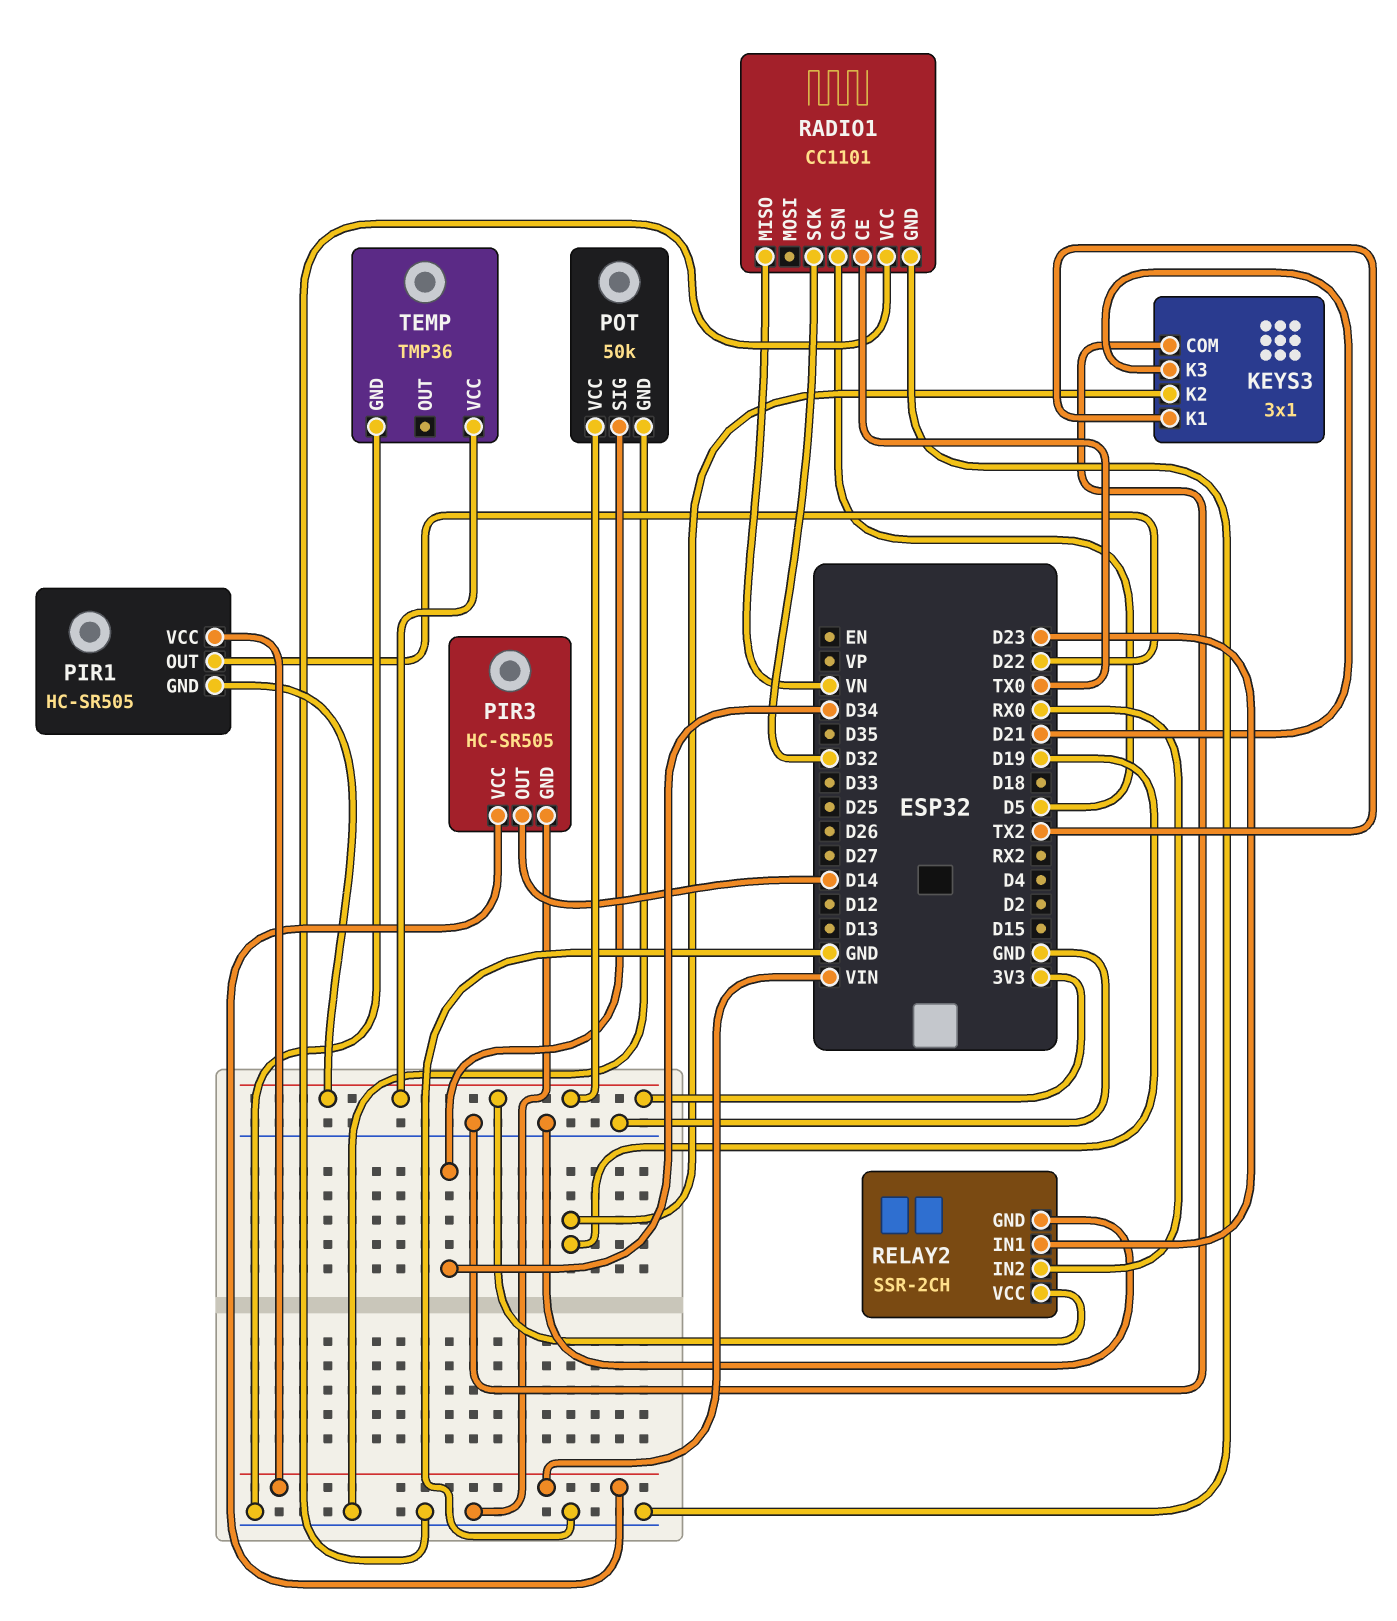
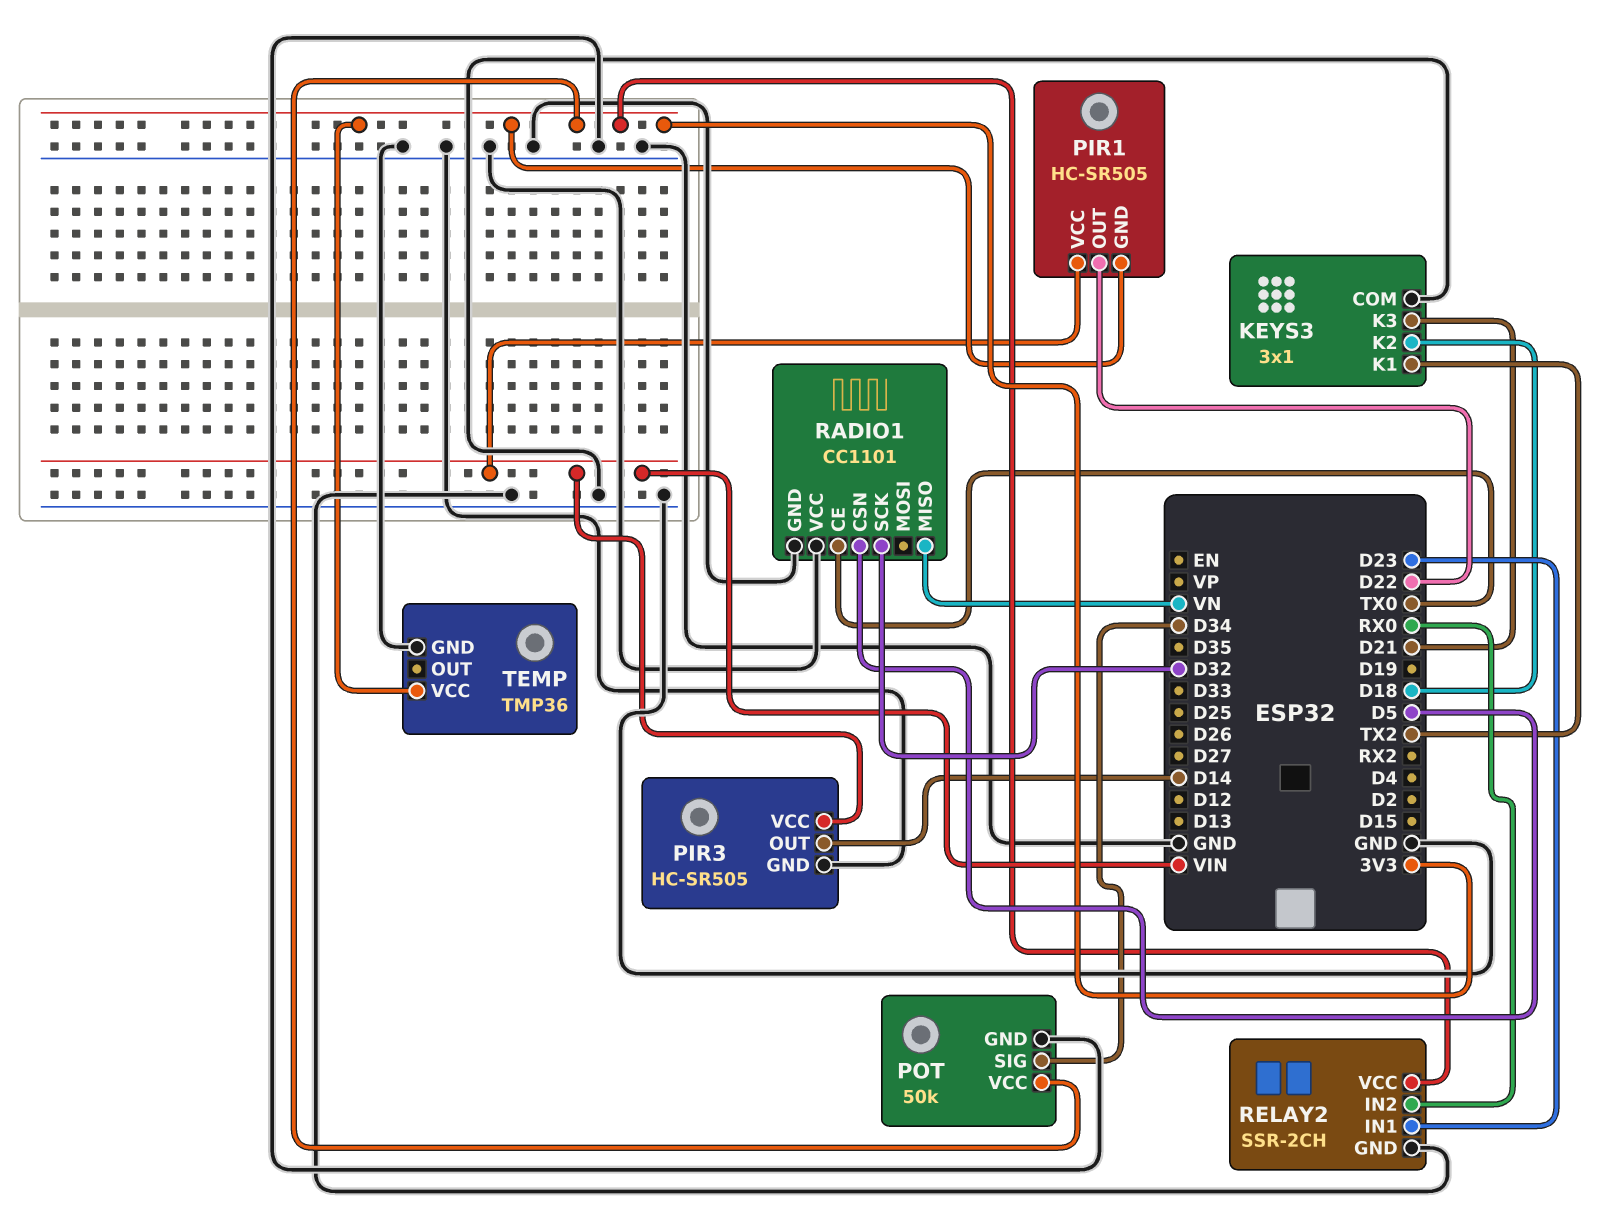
KEYS3 pin K2: D19 -> D18

